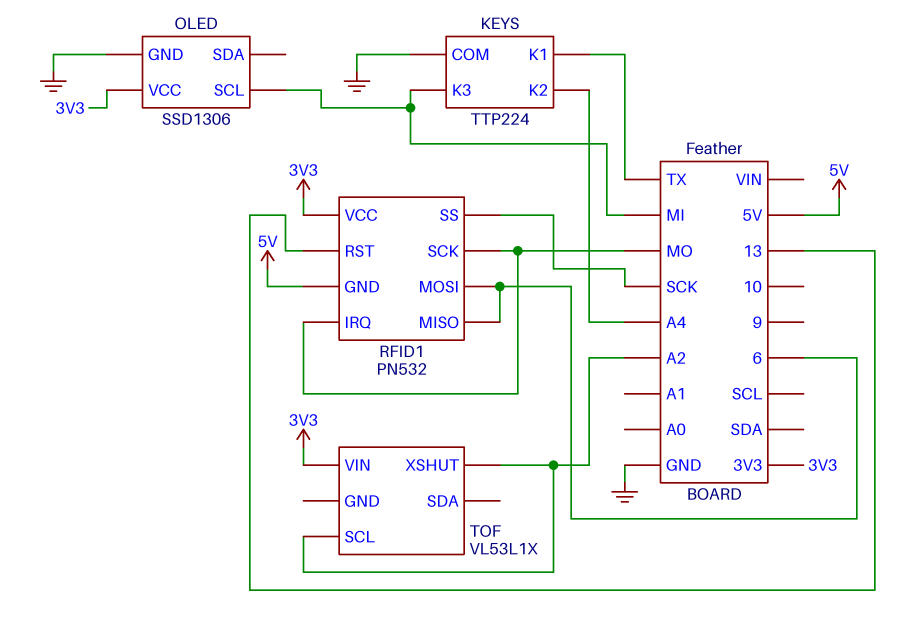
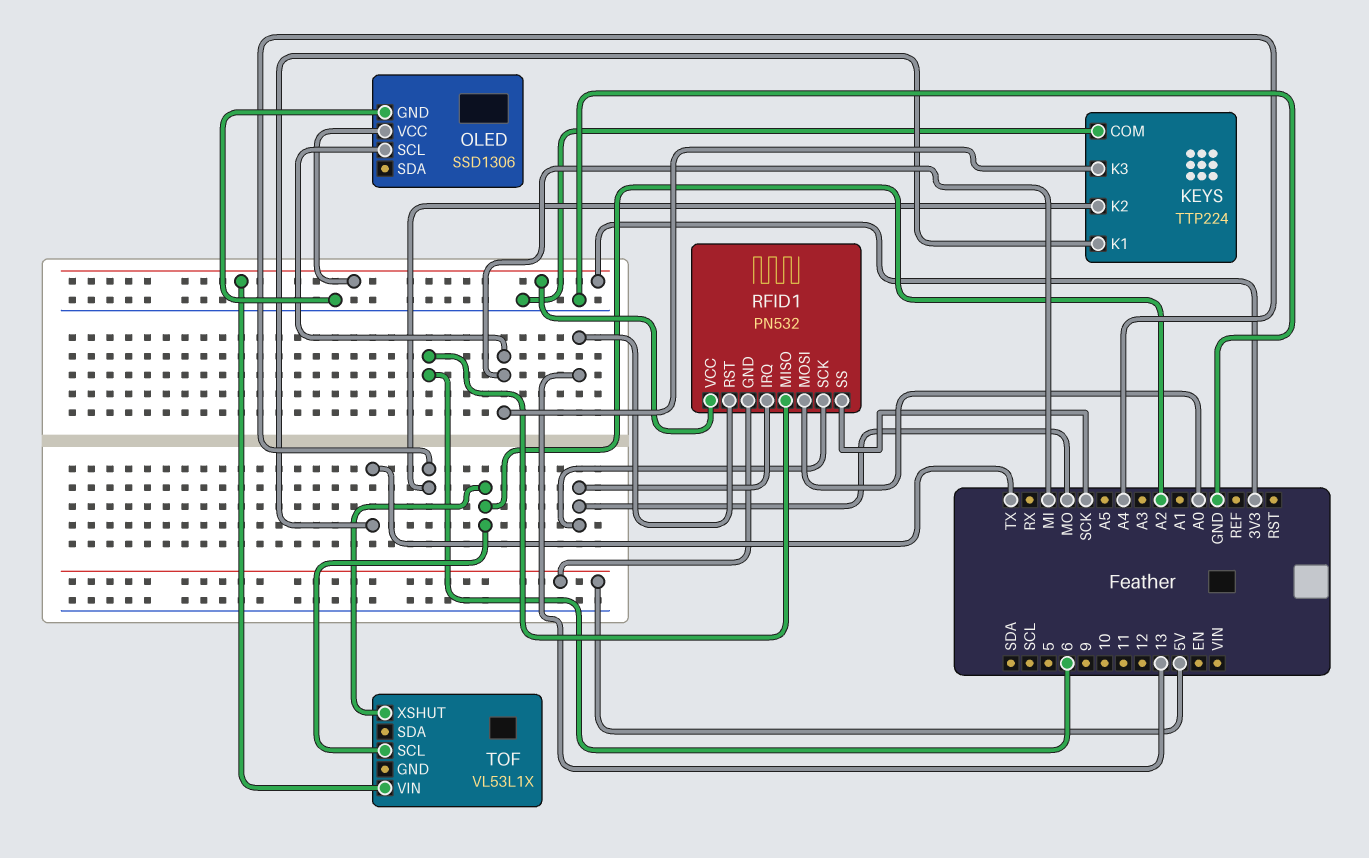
RFID1 pin MOSI: 6 -> A0

